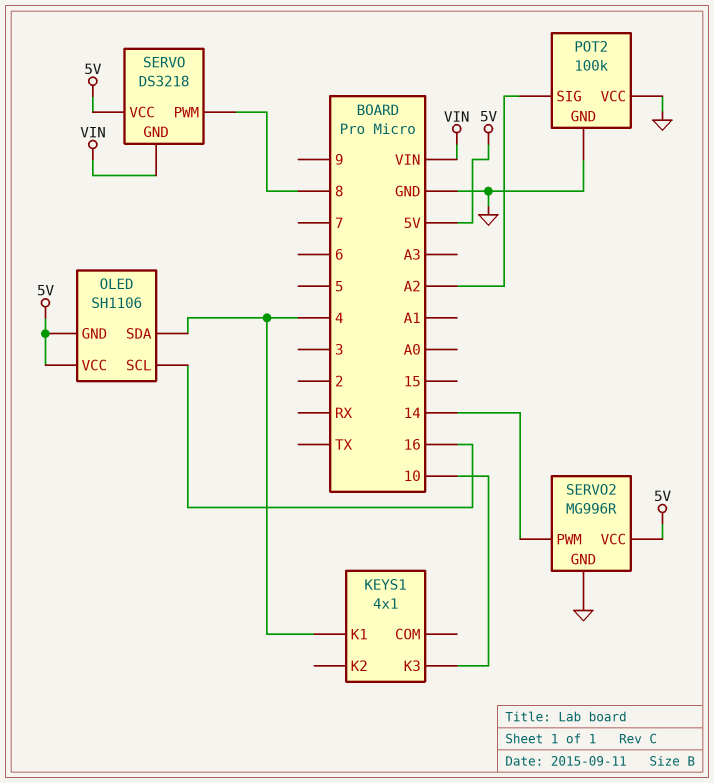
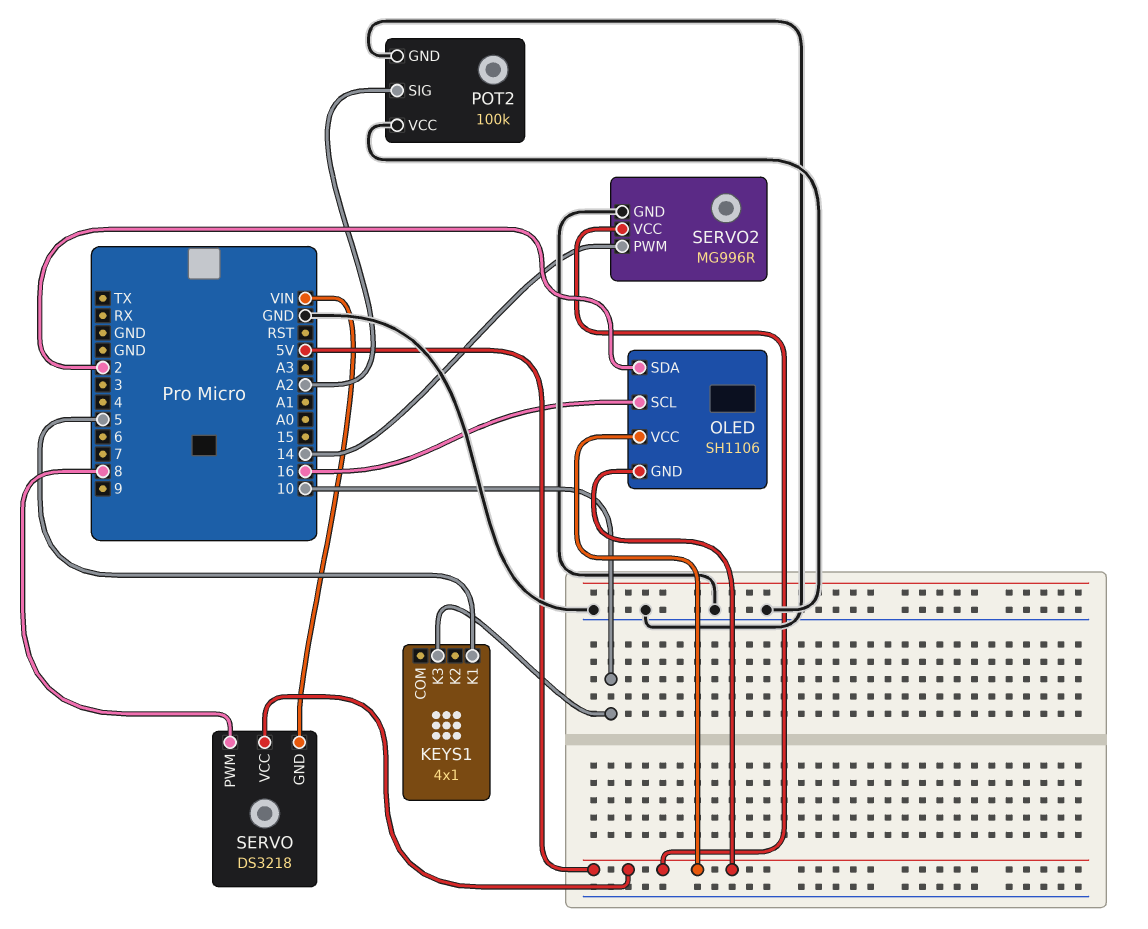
KEYS1 pin K1: 4 -> 5
OLED pin SDA: 4 -> 2

